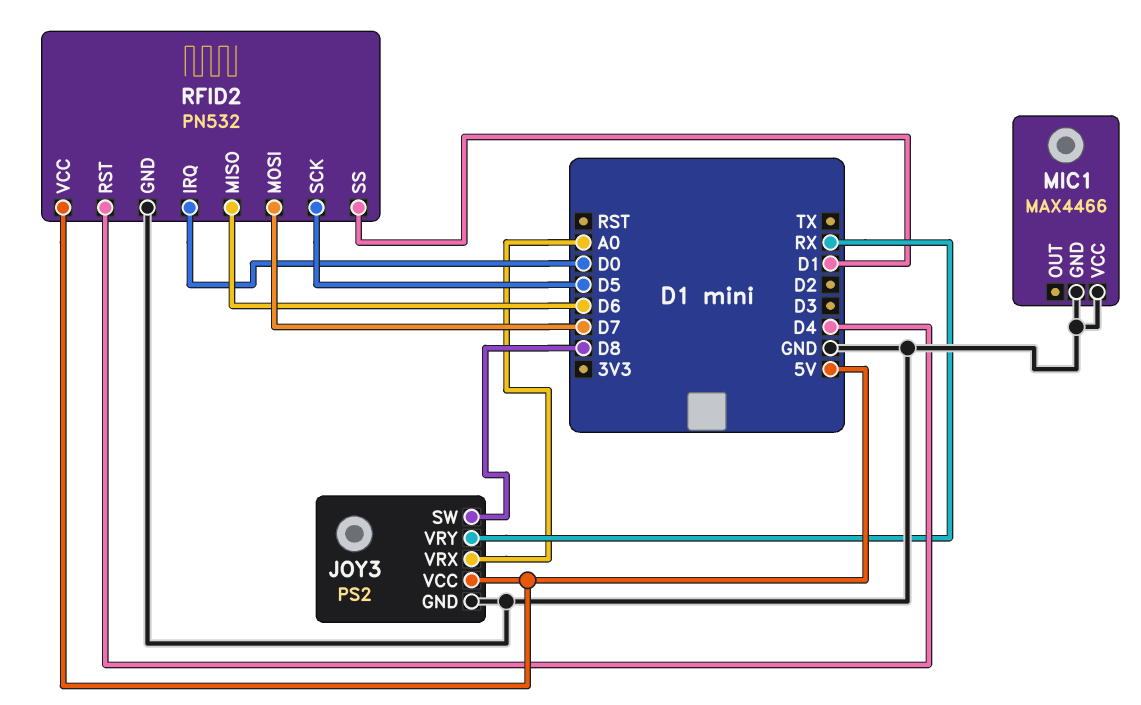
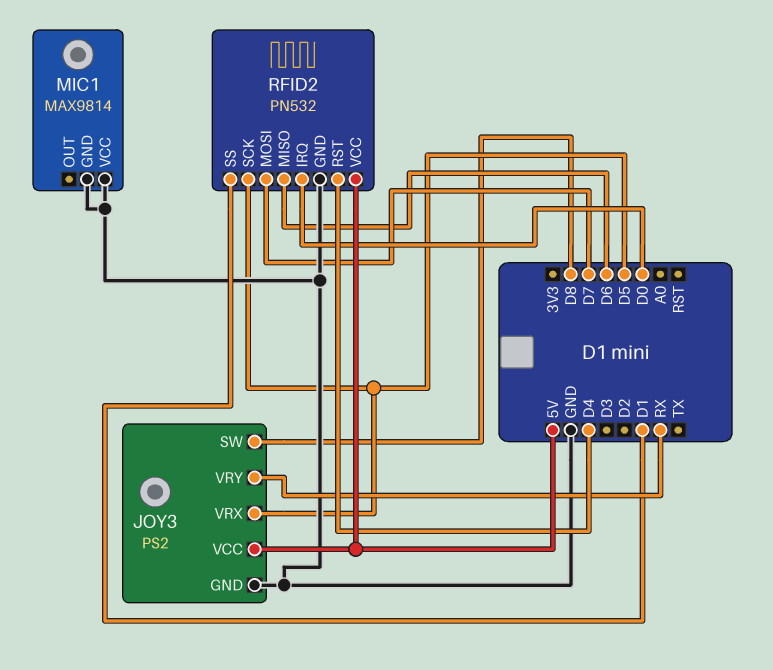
JOY3 pin VRX: A0 -> D5
MIC1: MAX4466 -> MAX9814

